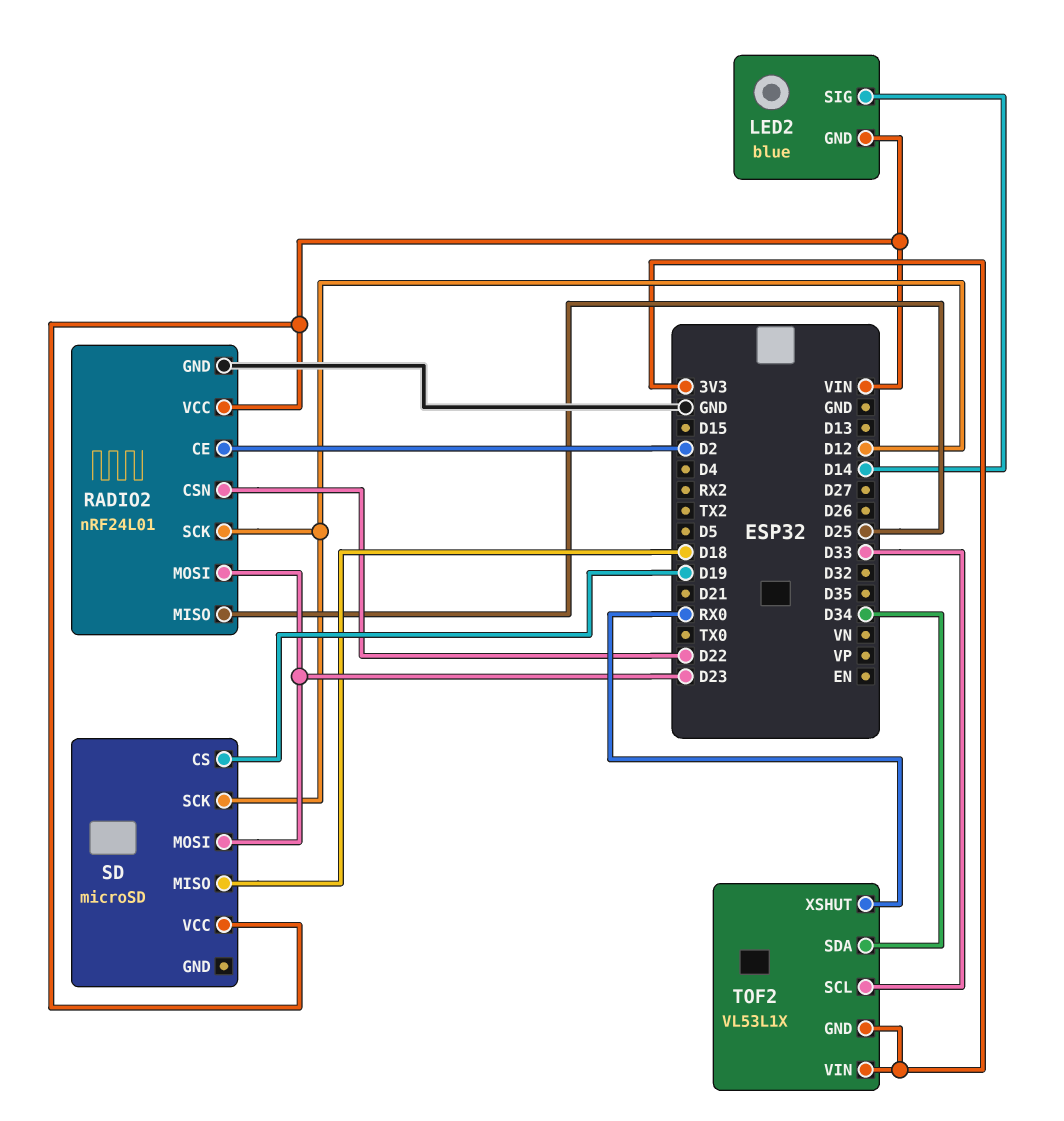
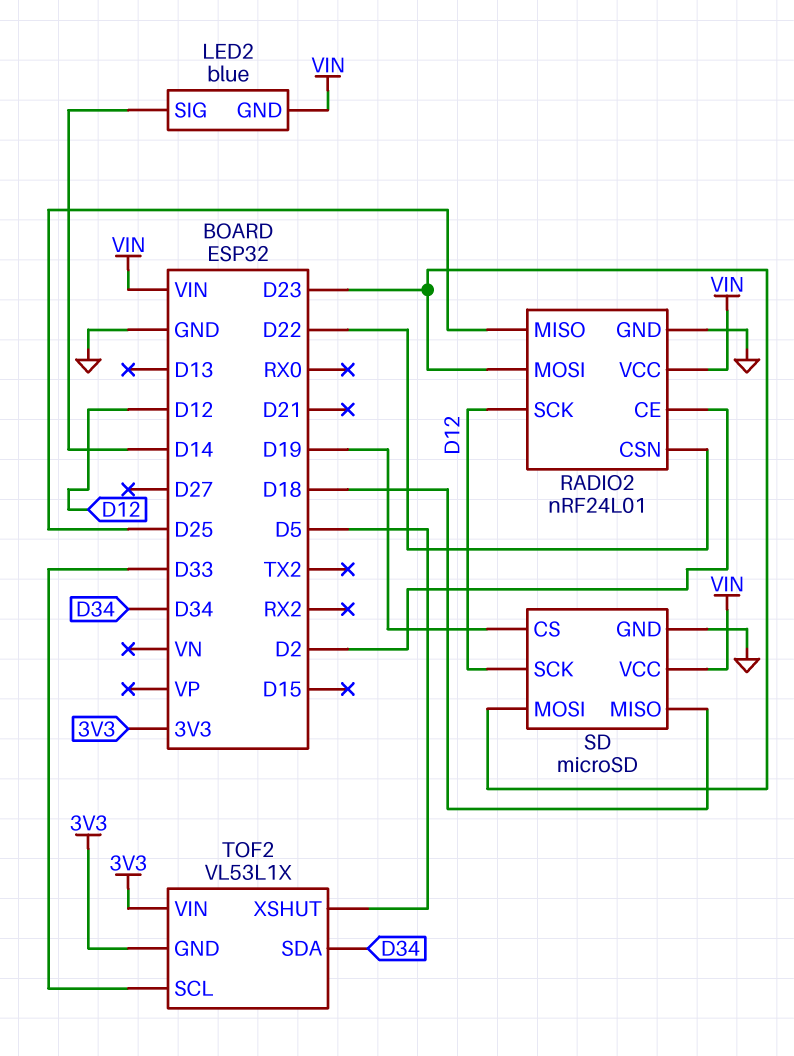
SD pin GND: none -> GND
TOF2 pin XSHUT: RX0 -> D5

